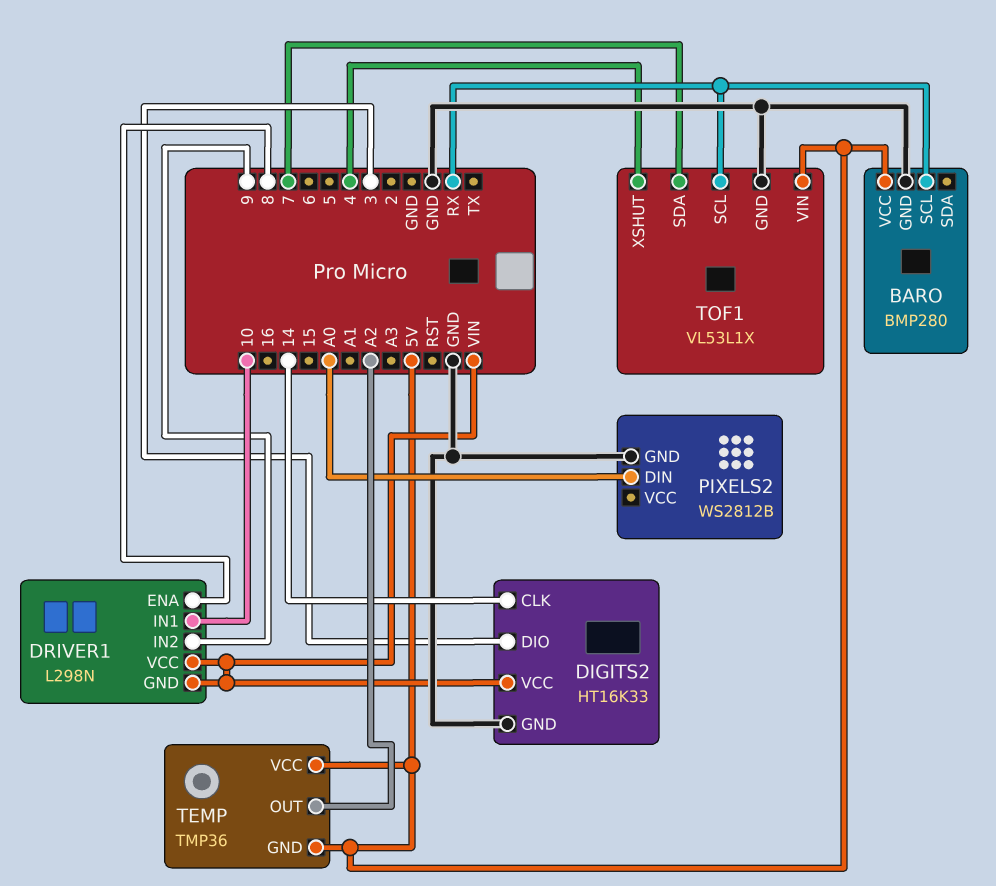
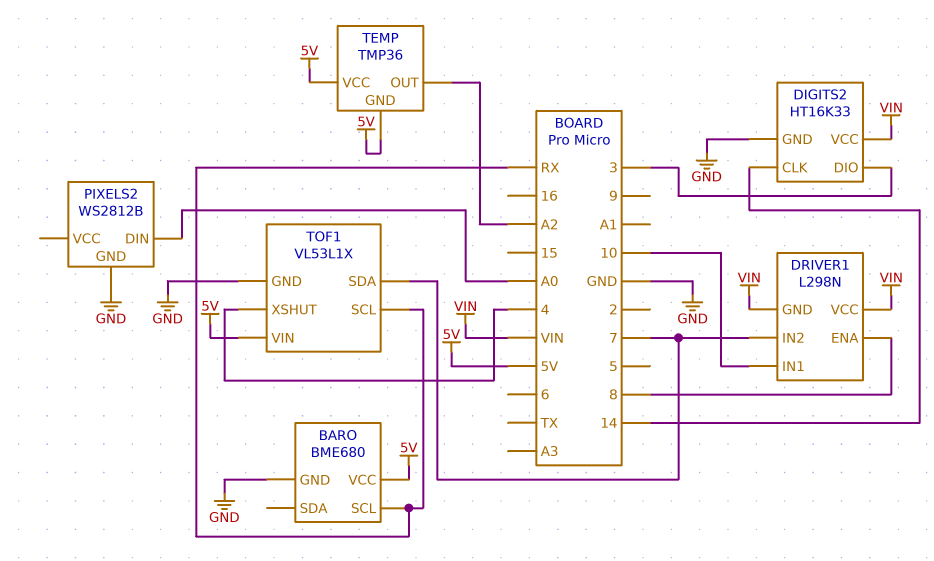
BARO: BMP280 -> BME680
DRIVER1 pin IN2: 9 -> 7

